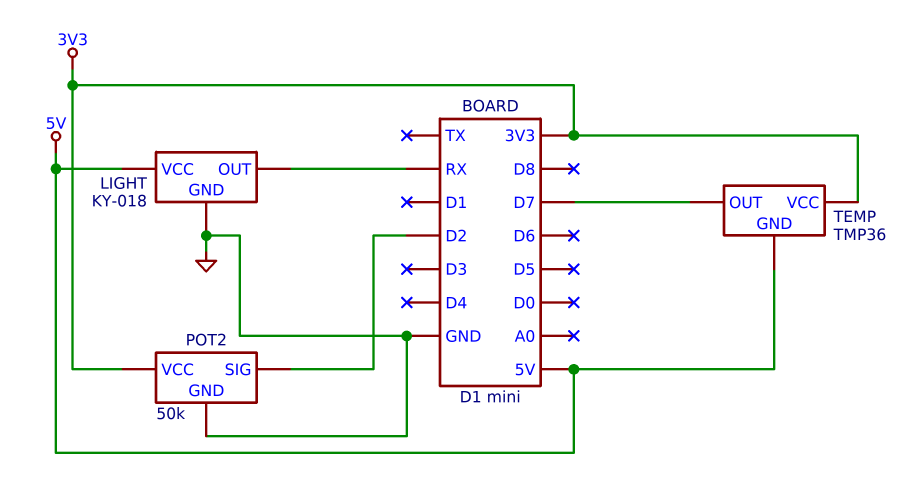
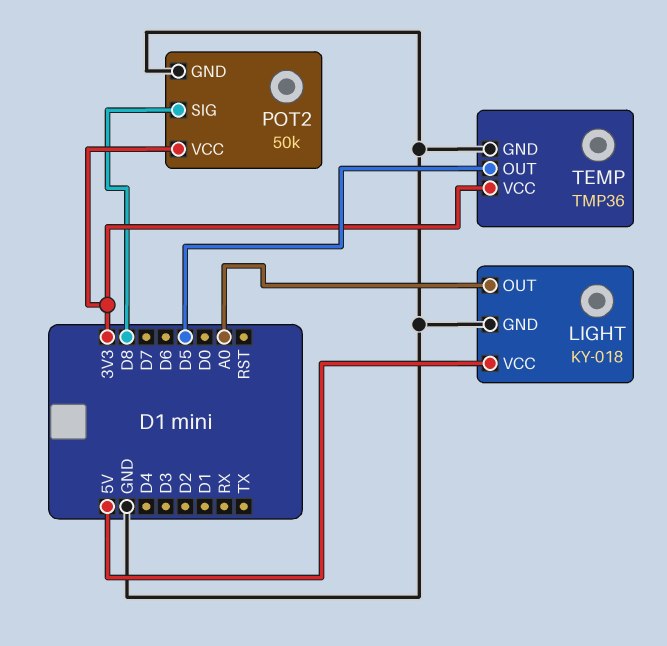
LIGHT pin OUT: RX -> A0
POT2 pin SIG: D2 -> D8
TEMP pin GND: 5V -> GND
TEMP pin OUT: D7 -> D5

